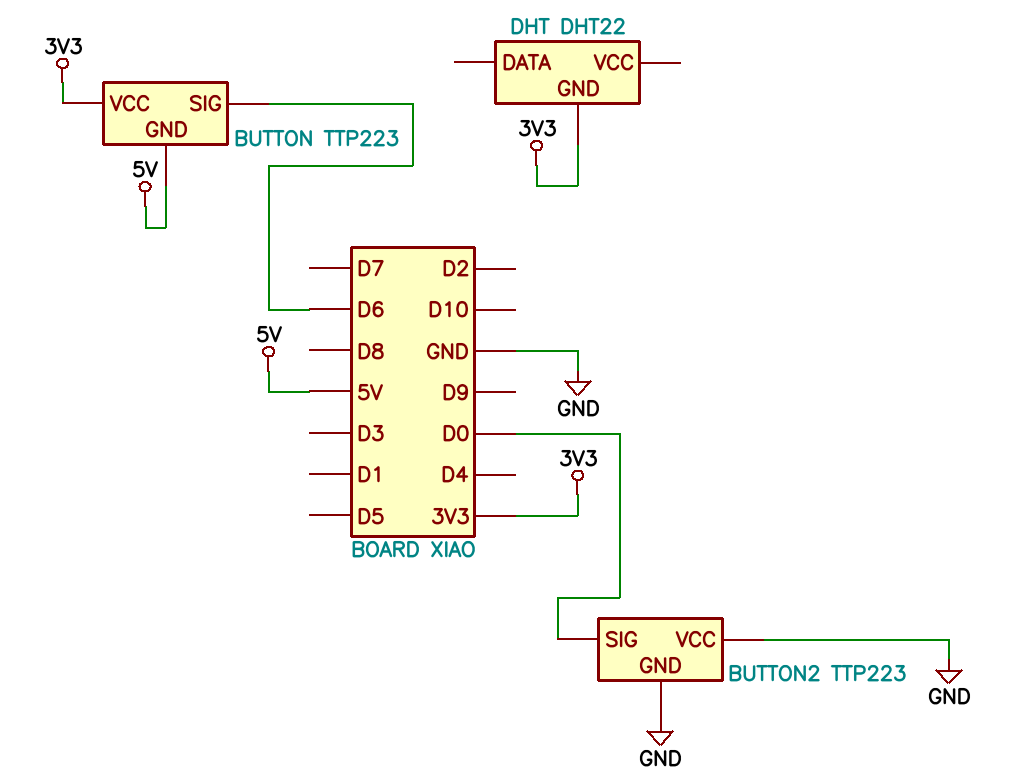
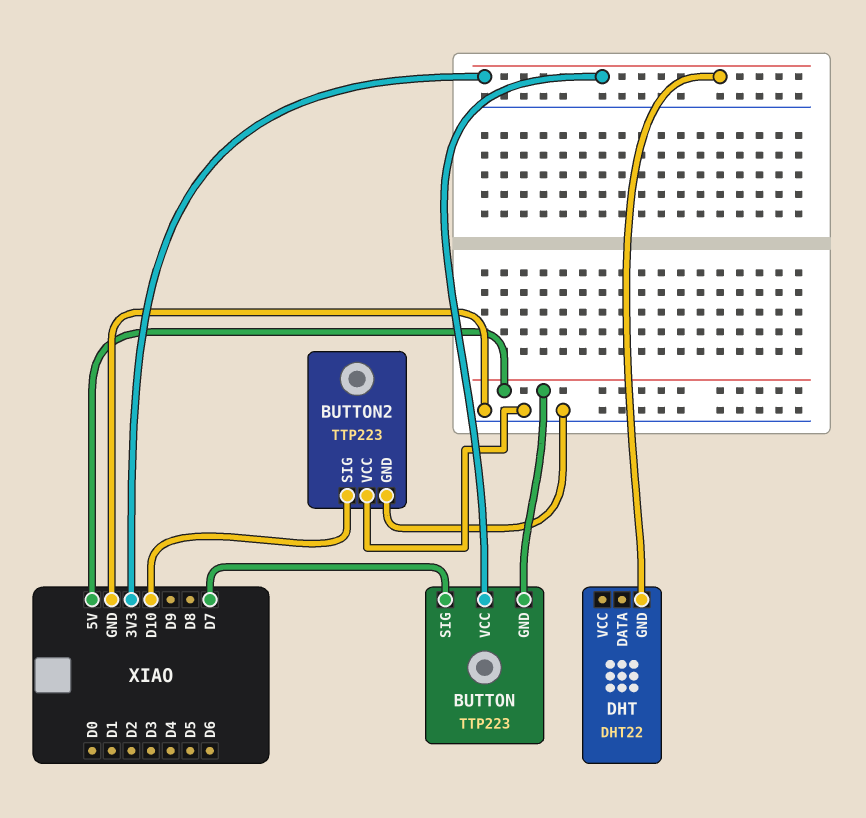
BUTTON pin SIG: D6 -> D7
BUTTON2 pin SIG: D0 -> D10

